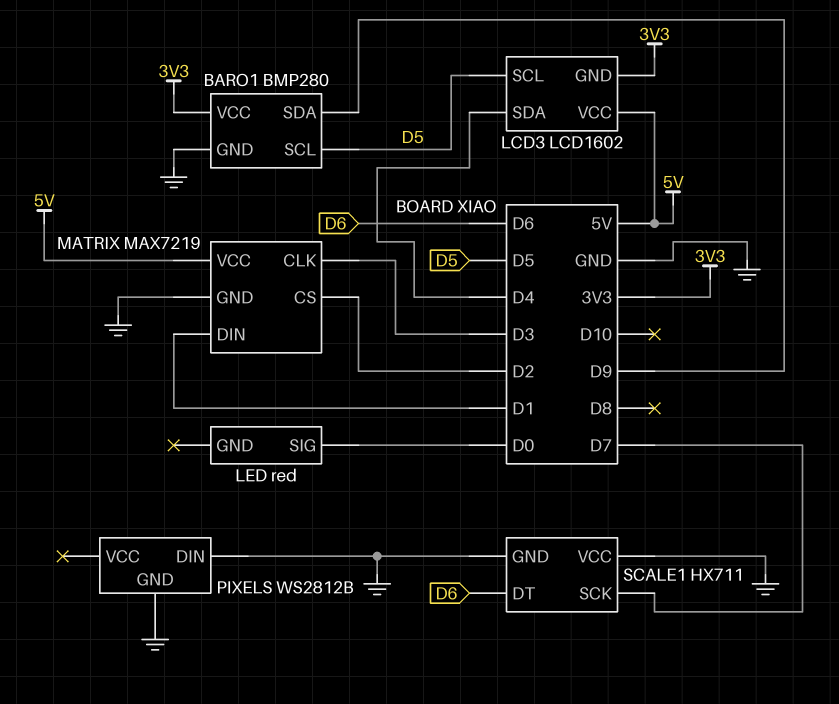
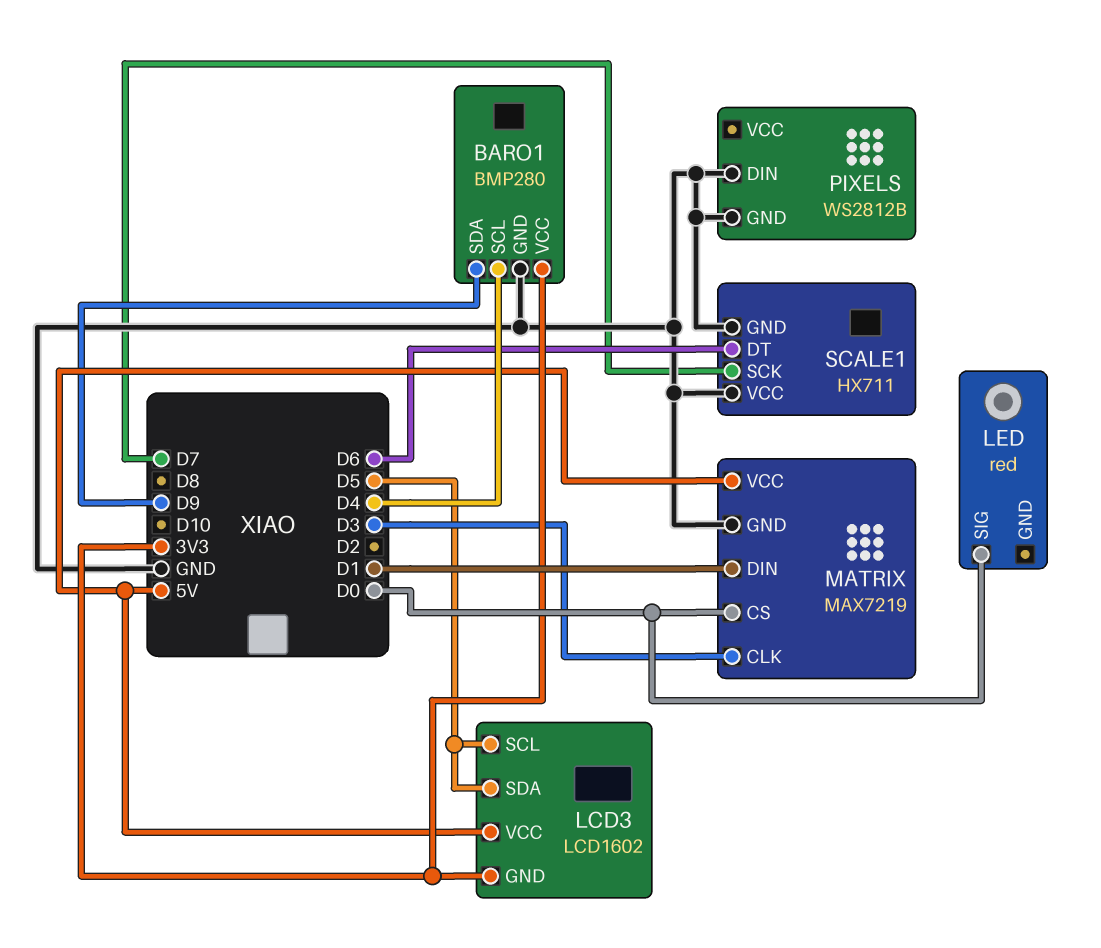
BARO1 pin SCL: D5 -> D4
LCD3 pin SDA: D4 -> D5
MATRIX pin CS: D2 -> D0

